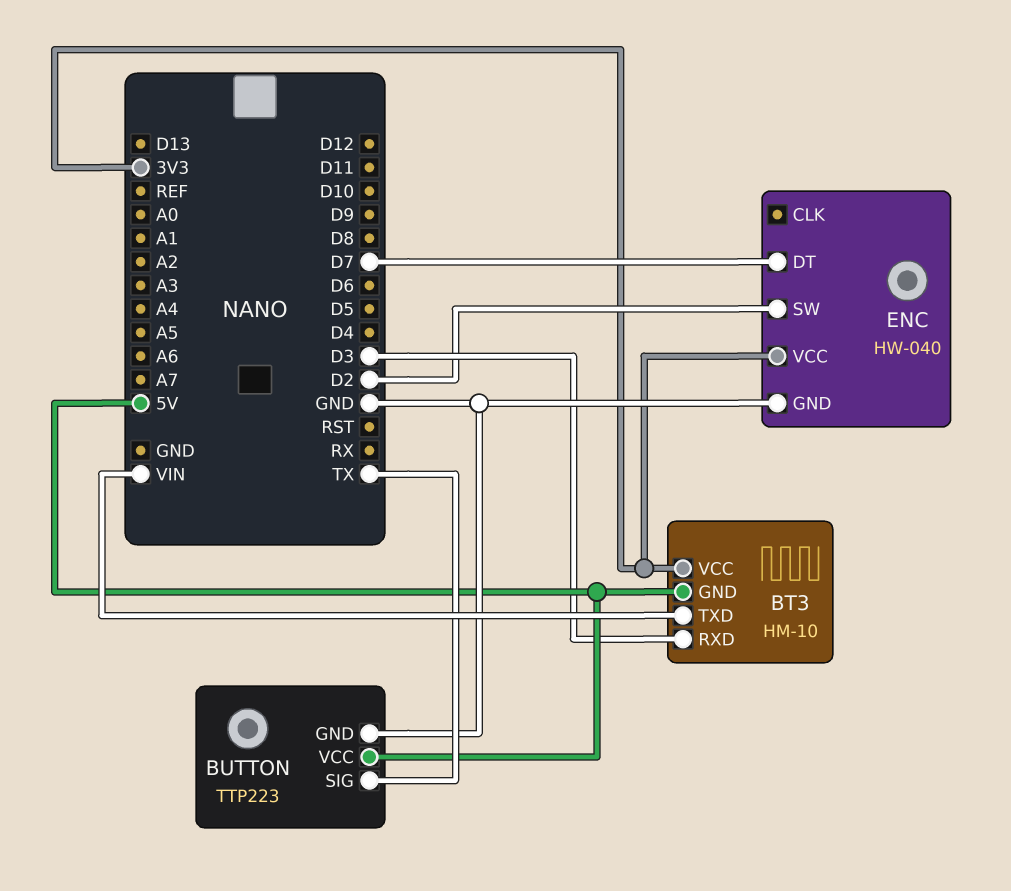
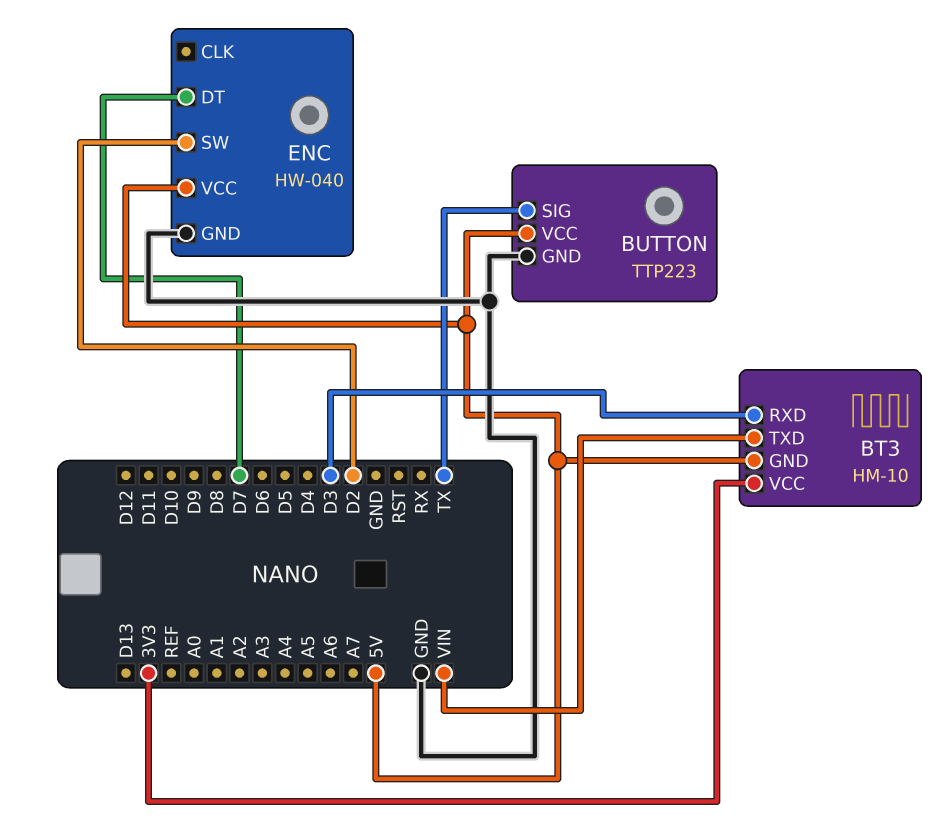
ENC pin VCC: 3V3 -> 5V

